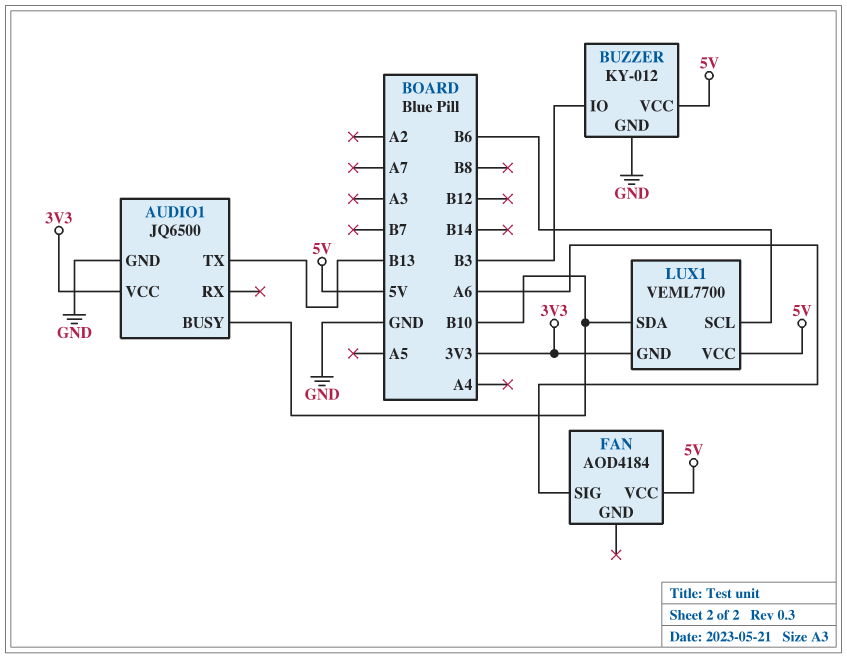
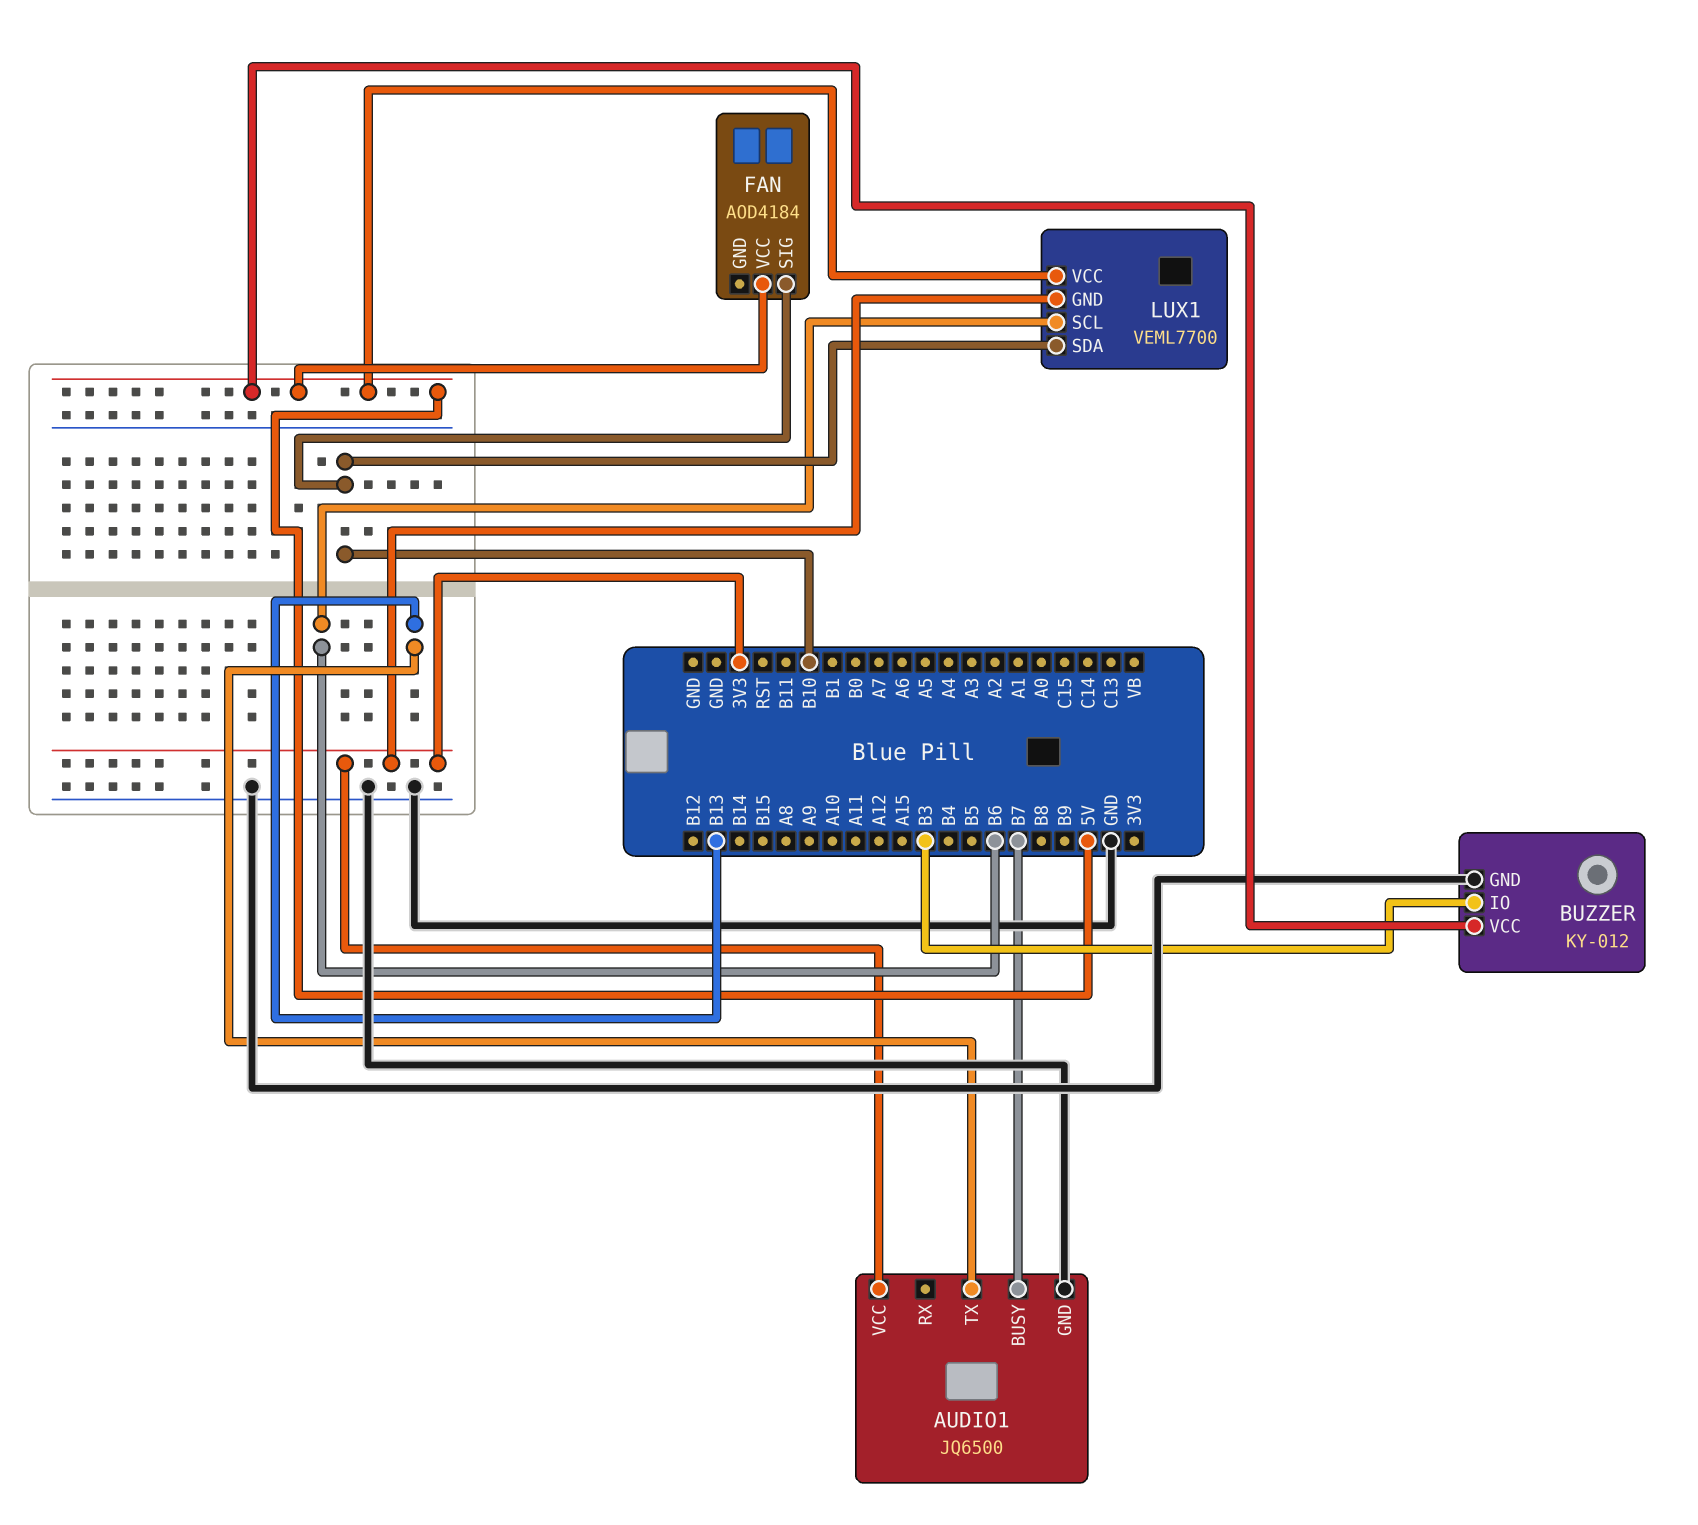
AUDIO1 pin BUSY: B10 -> B7
FAN pin SIG: A6 -> B10

